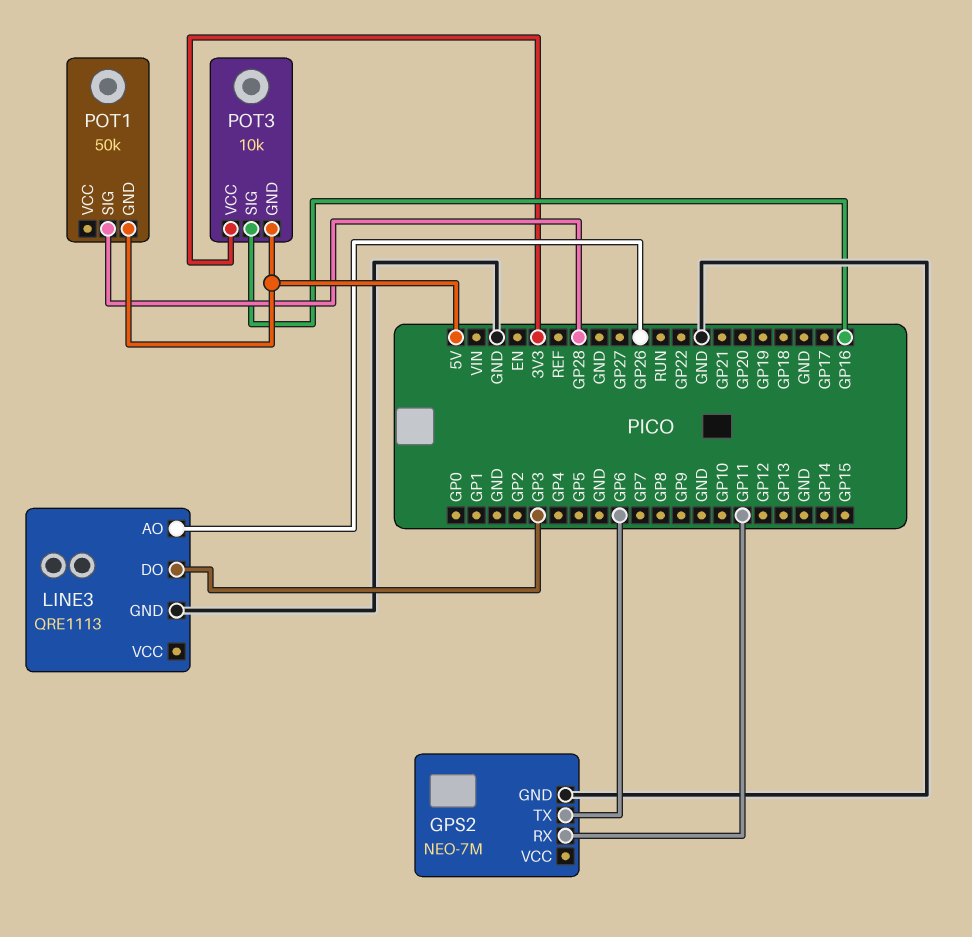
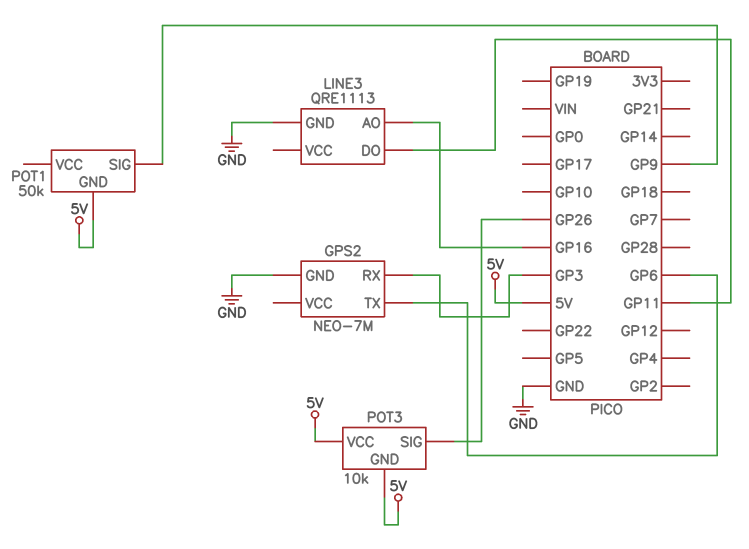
GPS2 pin RX: GP11 -> GP3
LINE3 pin AO: GP26 -> GP16
LINE3 pin DO: GP3 -> GP11
POT1 pin SIG: GP28 -> GP9
POT3 pin SIG: GP16 -> GP26
POT3 pin VCC: 3V3 -> 5V

